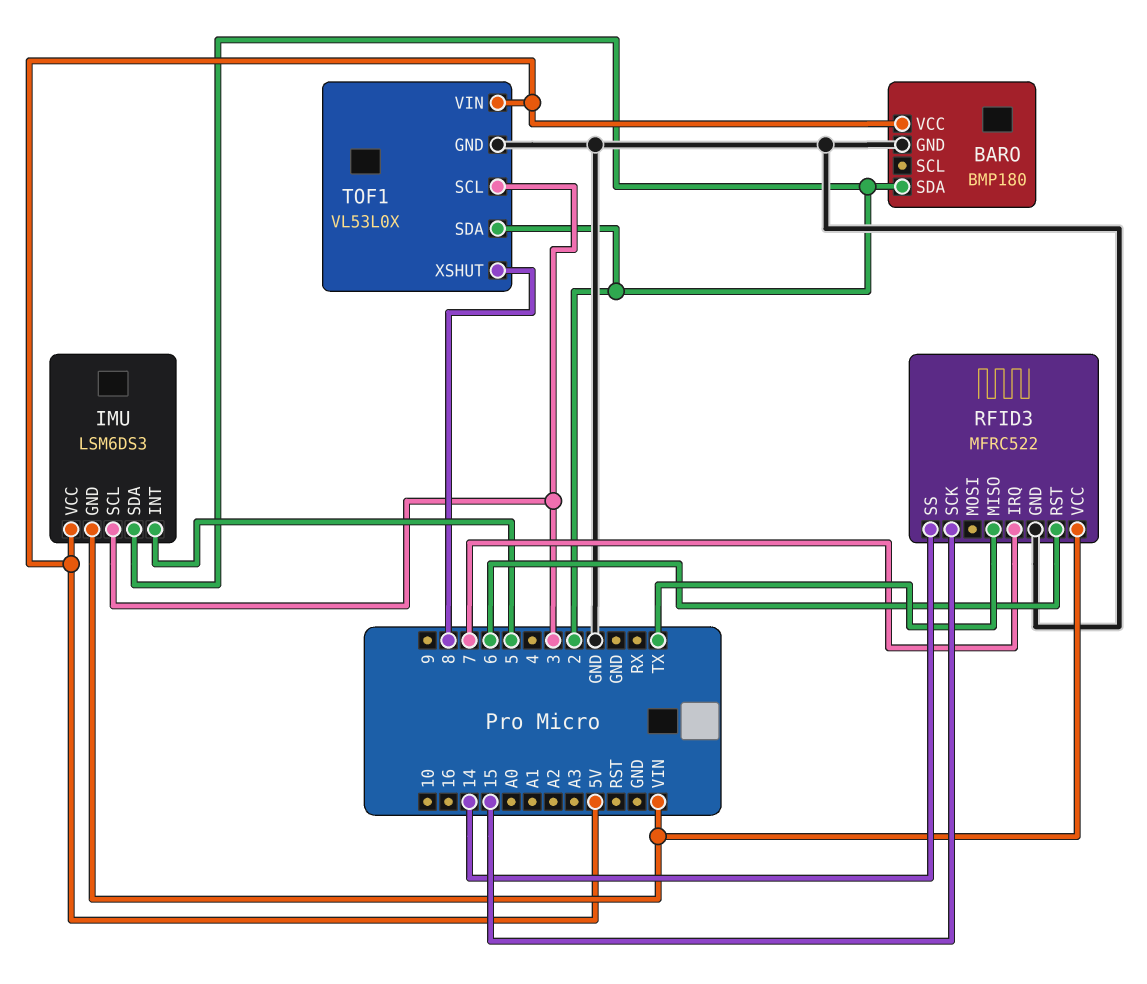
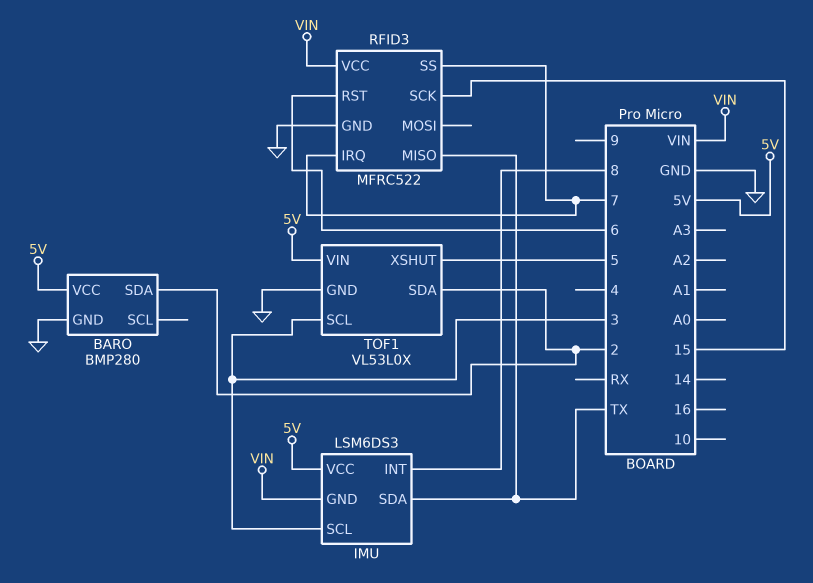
BARO: BMP180 -> BMP280
IMU pin INT: 5 -> 8
IMU pin SDA: 2 -> TX
RFID3 pin SS: 14 -> 7
TOF1 pin XSHUT: 8 -> 5

